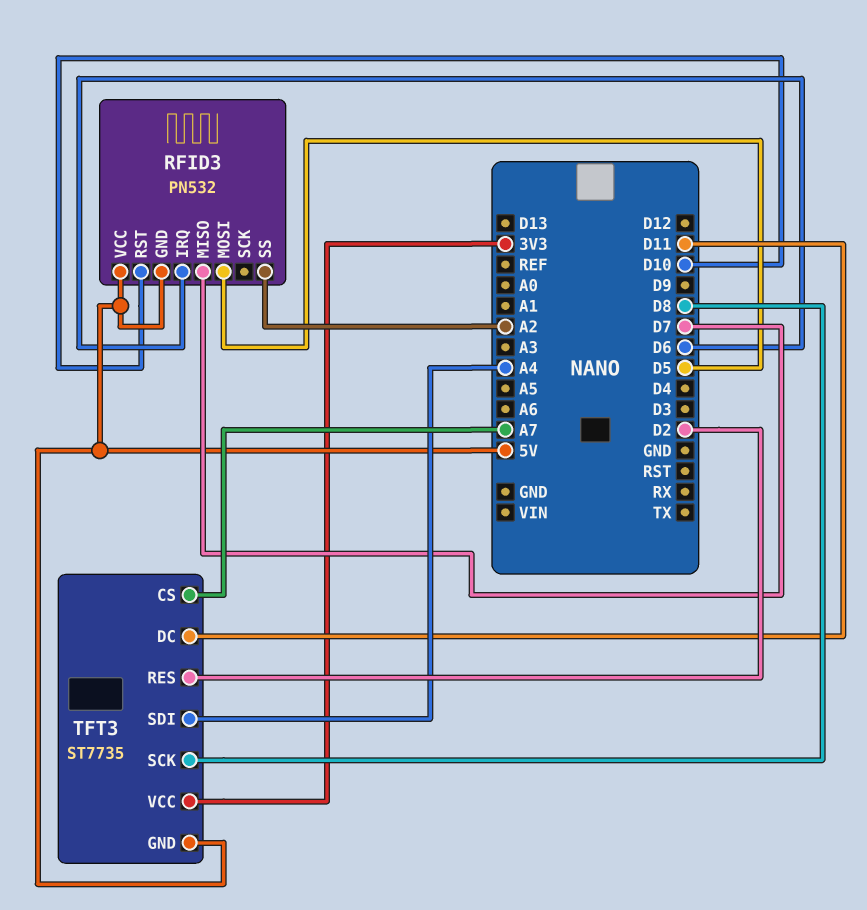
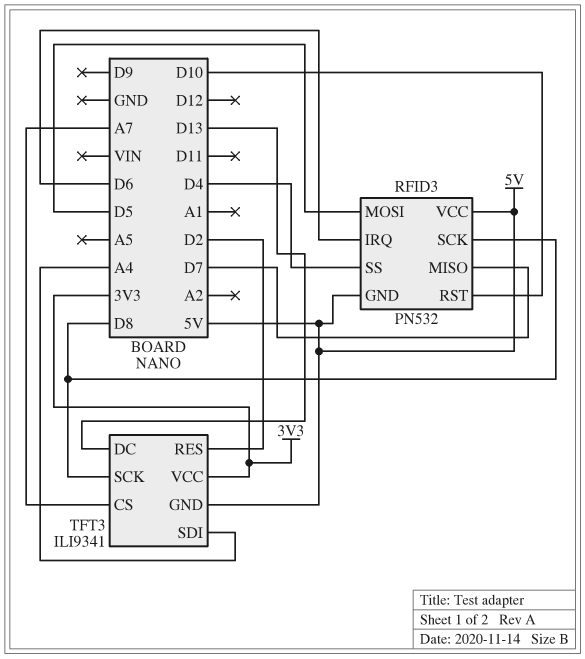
RFID3 pin SCK: none -> D8
RFID3 pin SS: A2 -> D4
TFT3: ST7735 -> ILI9341
TFT3 pin DC: D11 -> D13

